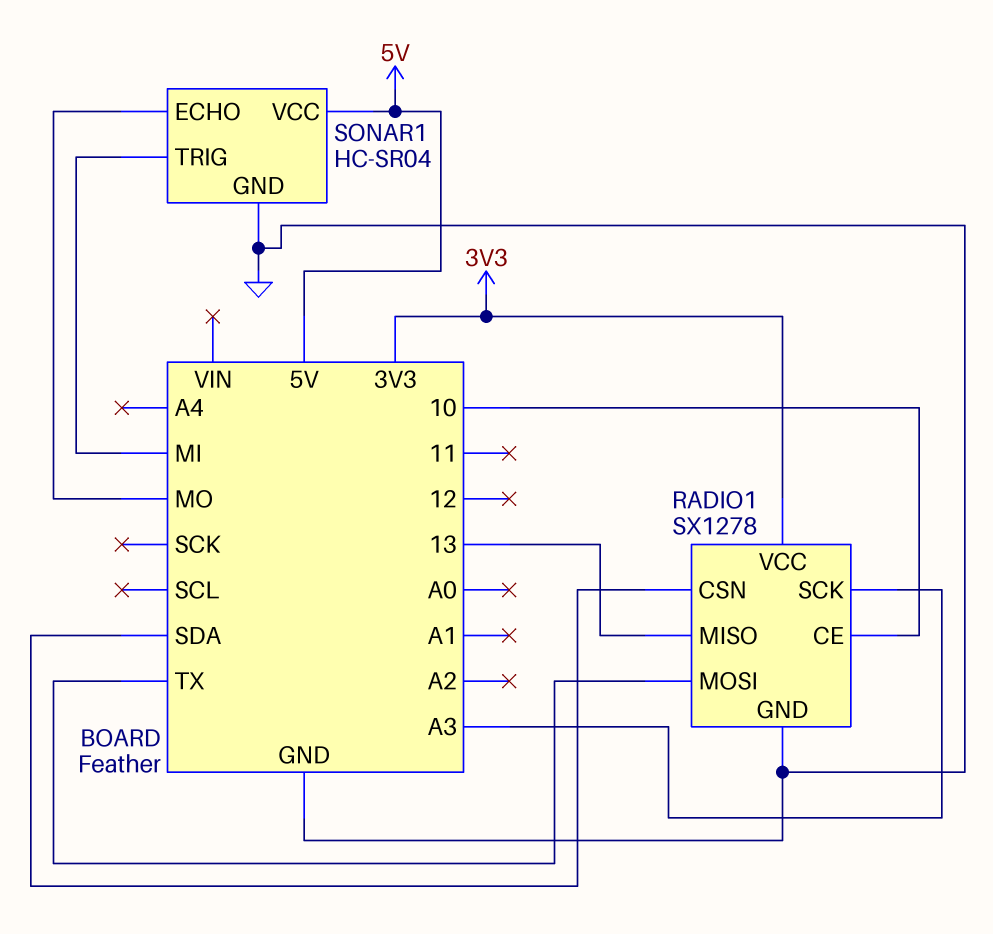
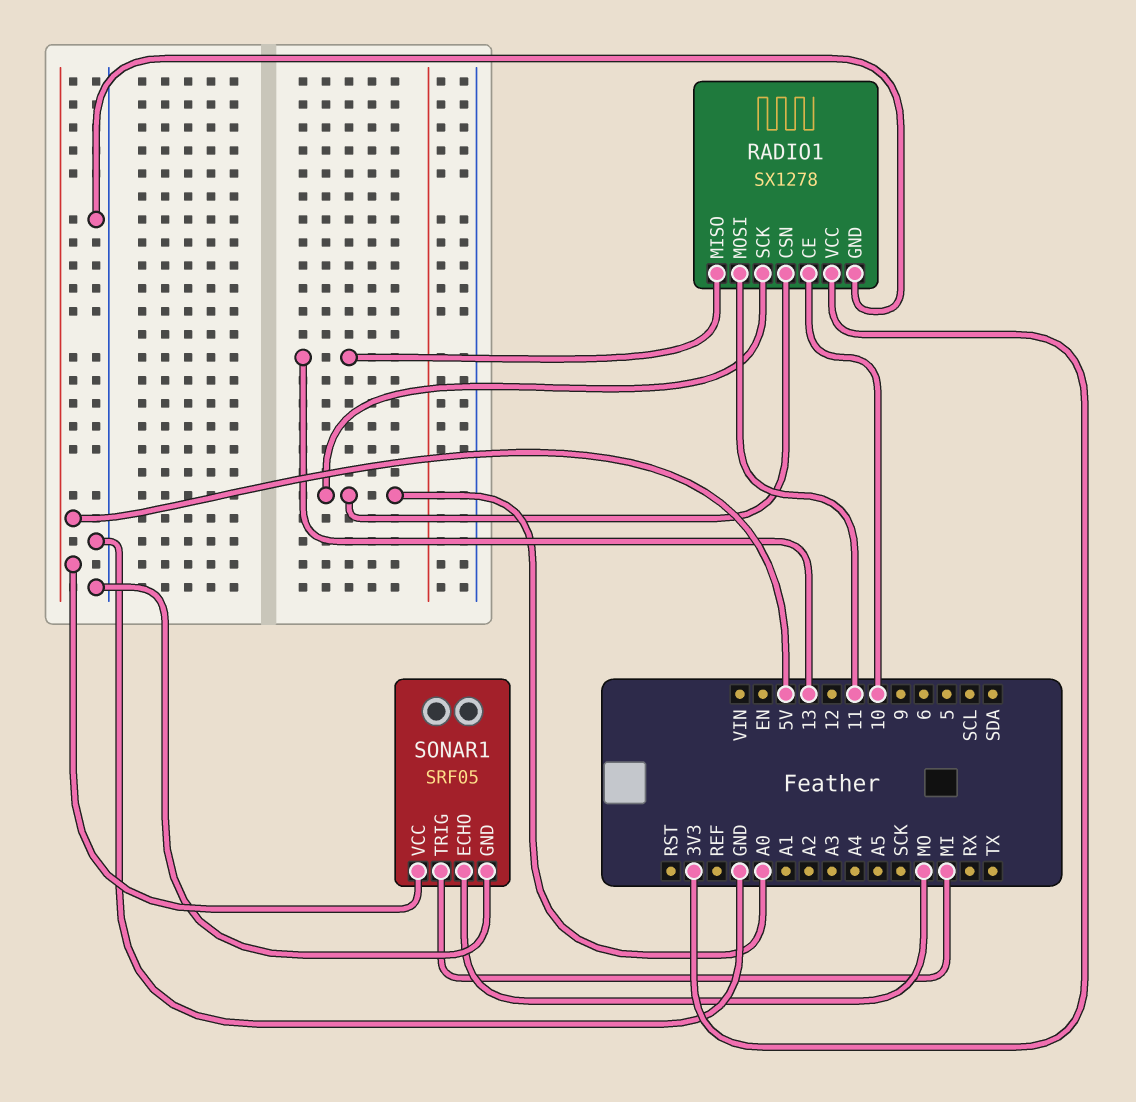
RADIO1 pin CSN: SDA -> A0
RADIO1 pin MOSI: TX -> 11
RADIO1 pin SCK: A3 -> A0
SONAR1: HC-SR04 -> SRF05

